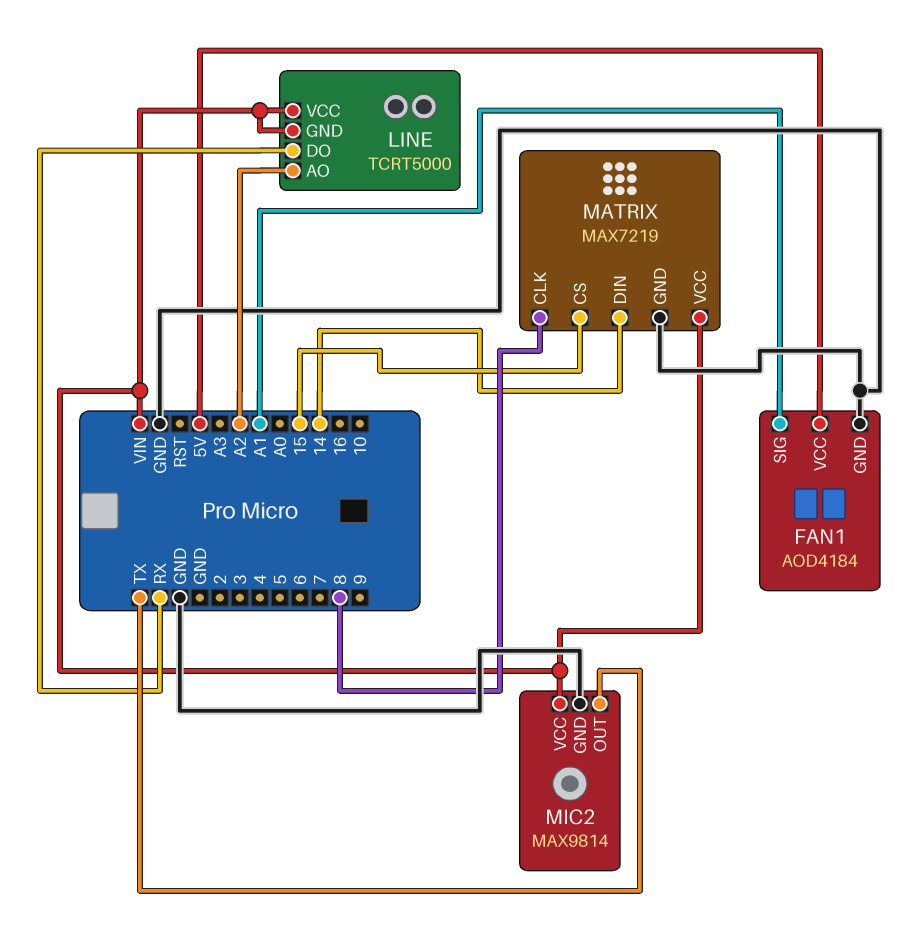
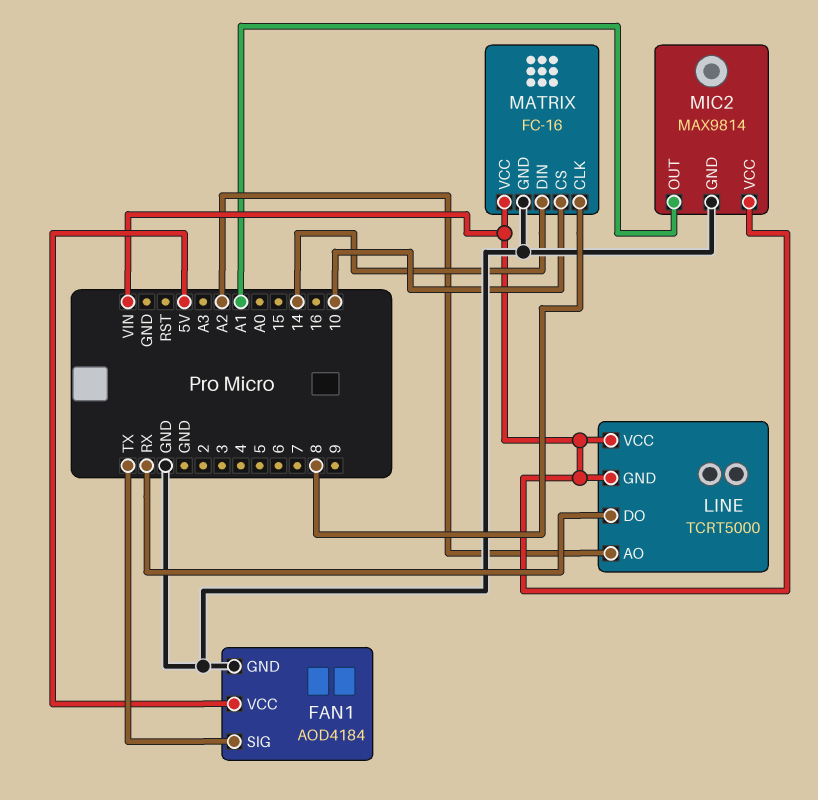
FAN1 pin SIG: A1 -> TX
MATRIX: MAX7219 -> FC-16
MATRIX pin CS: 15 -> 10
MIC2 pin OUT: TX -> A1

